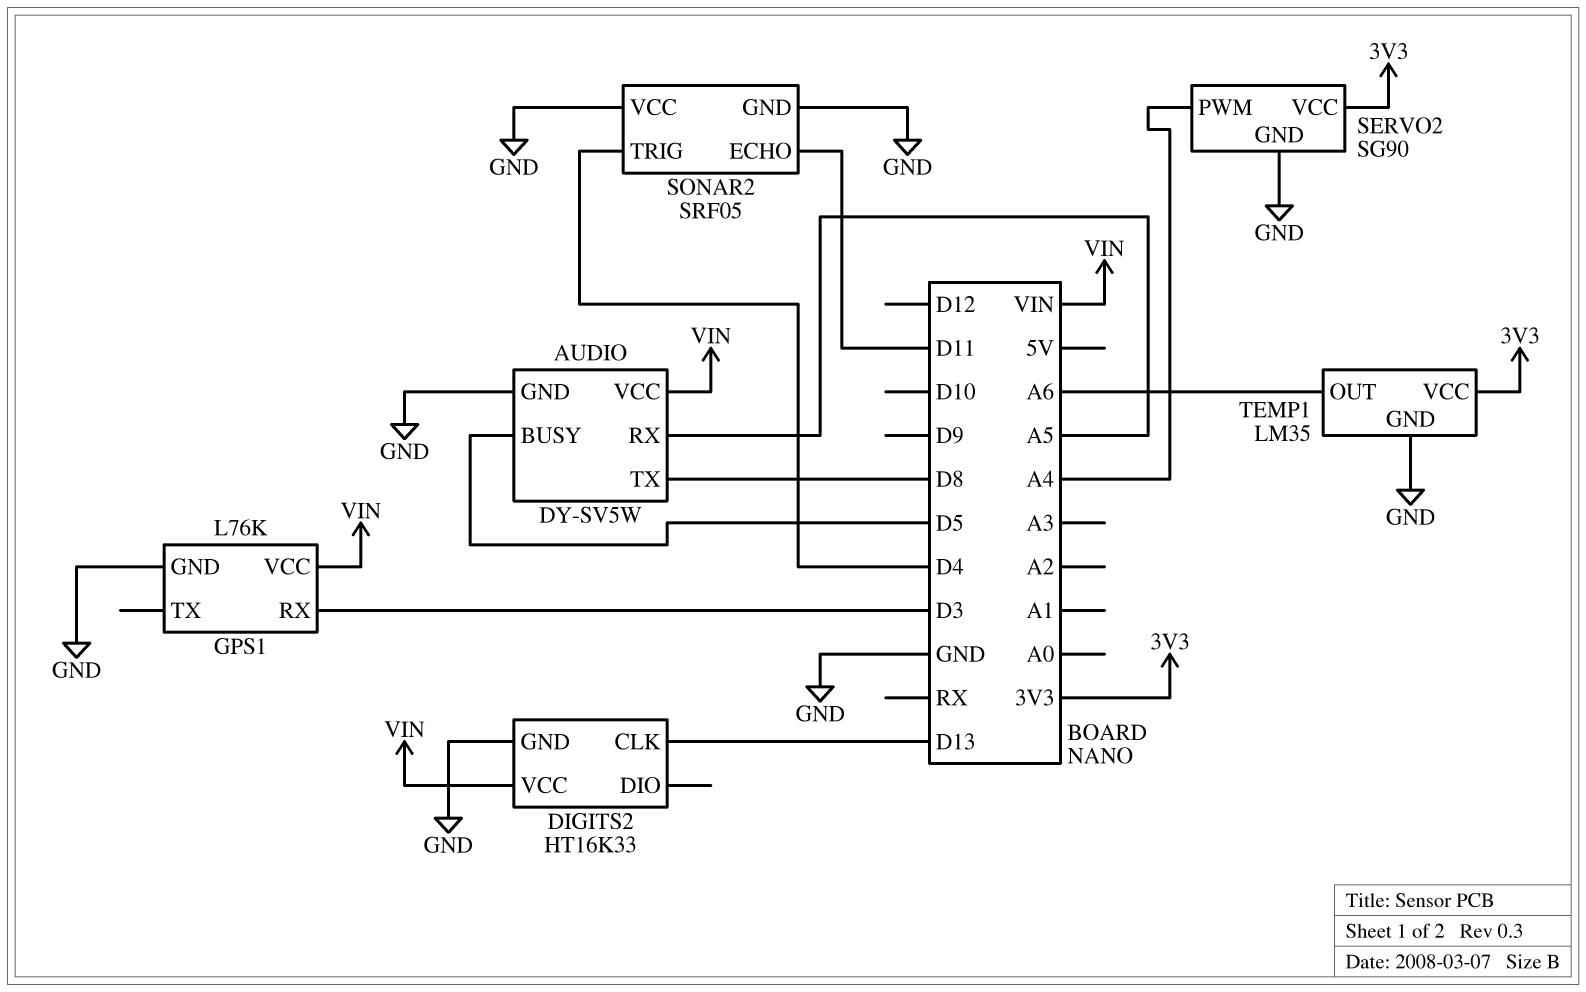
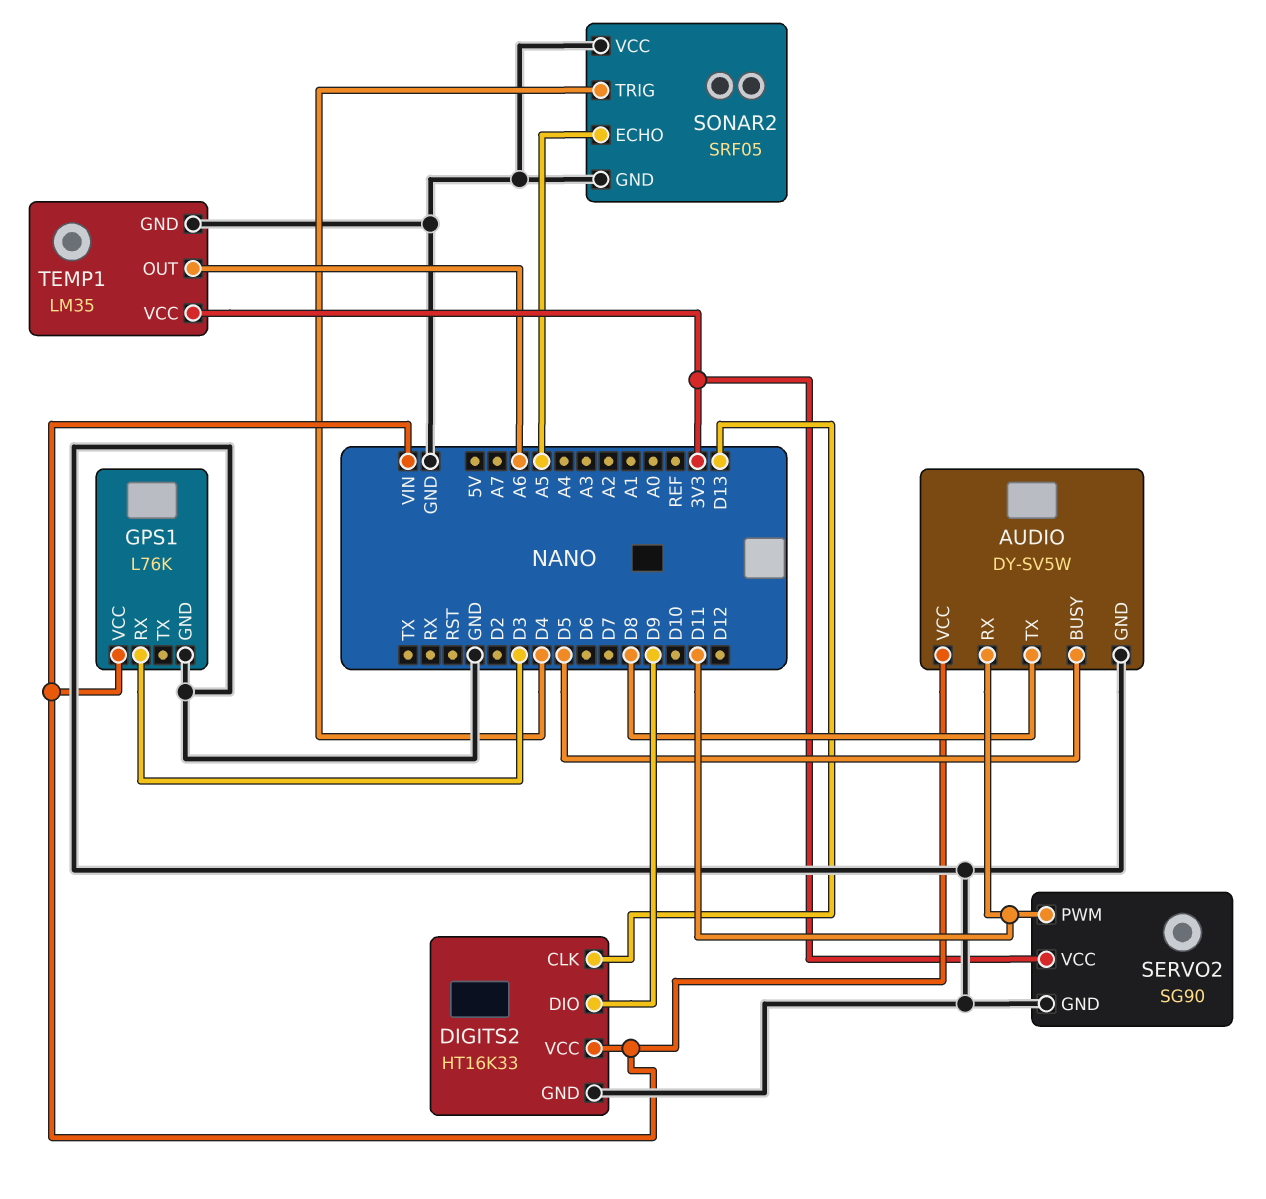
AUDIO pin RX: A5 -> D11
DIGITS2 pin DIO: none -> D9
SERVO2 pin PWM: A4 -> D11
SONAR2 pin ECHO: D11 -> A5

